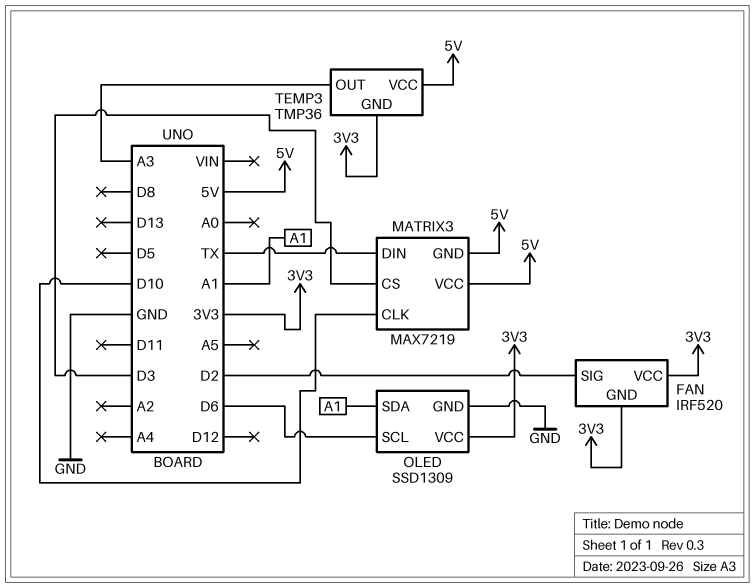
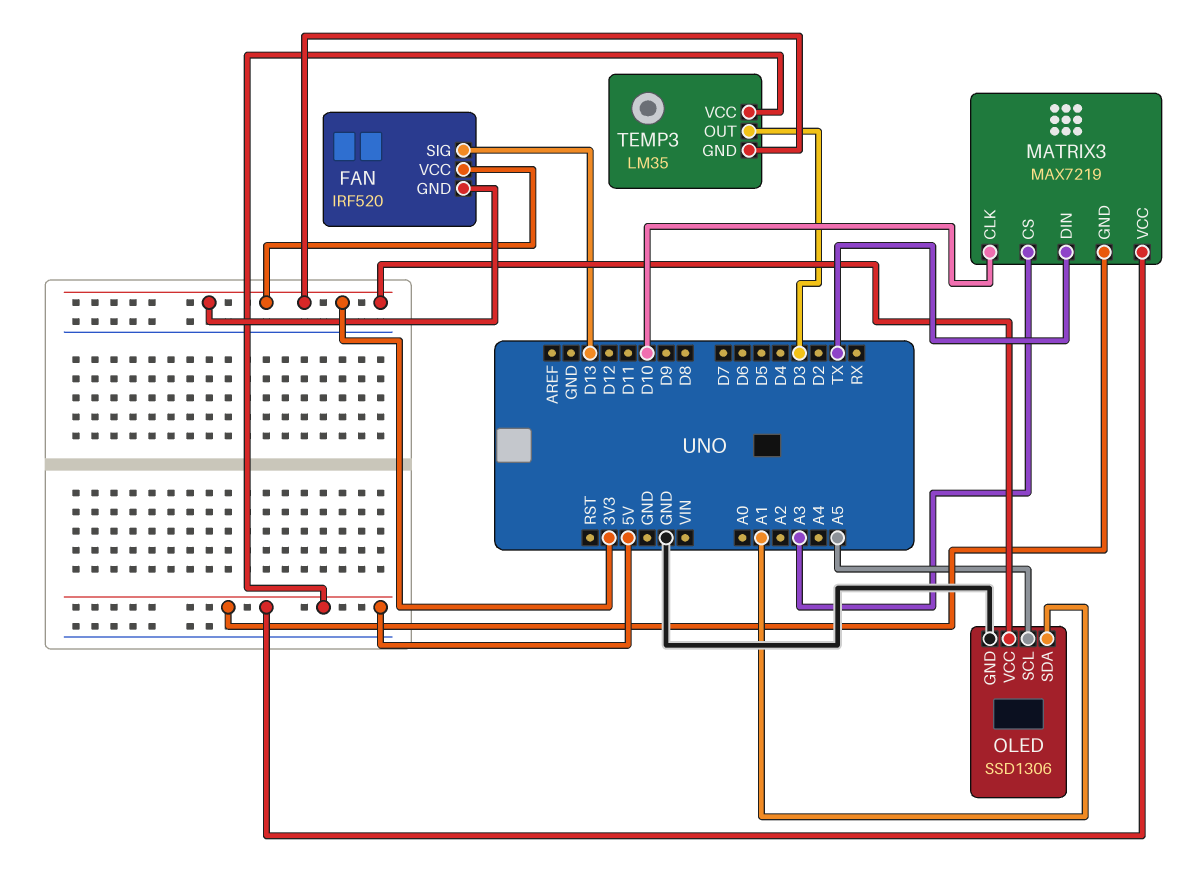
FAN pin SIG: D2 -> D13
MATRIX3 pin CS: D3 -> A3
OLED: SSD1309 -> SSD1306
OLED pin SCL: D6 -> A5
TEMP3: TMP36 -> LM35
TEMP3 pin OUT: A3 -> D3

